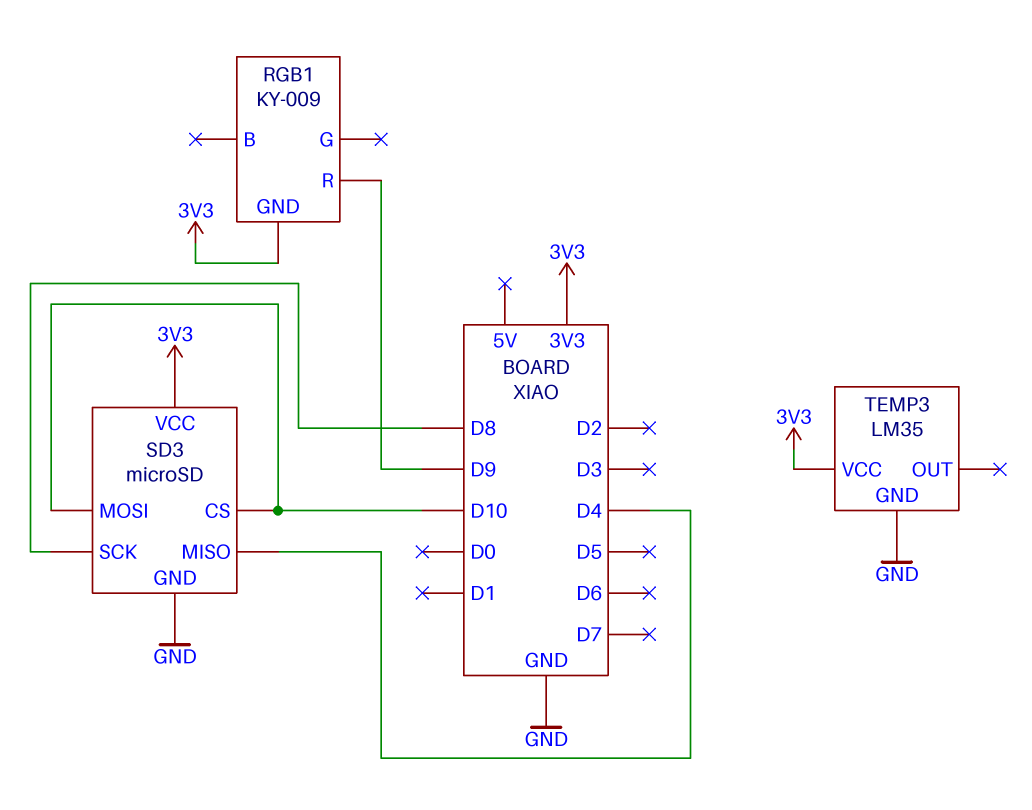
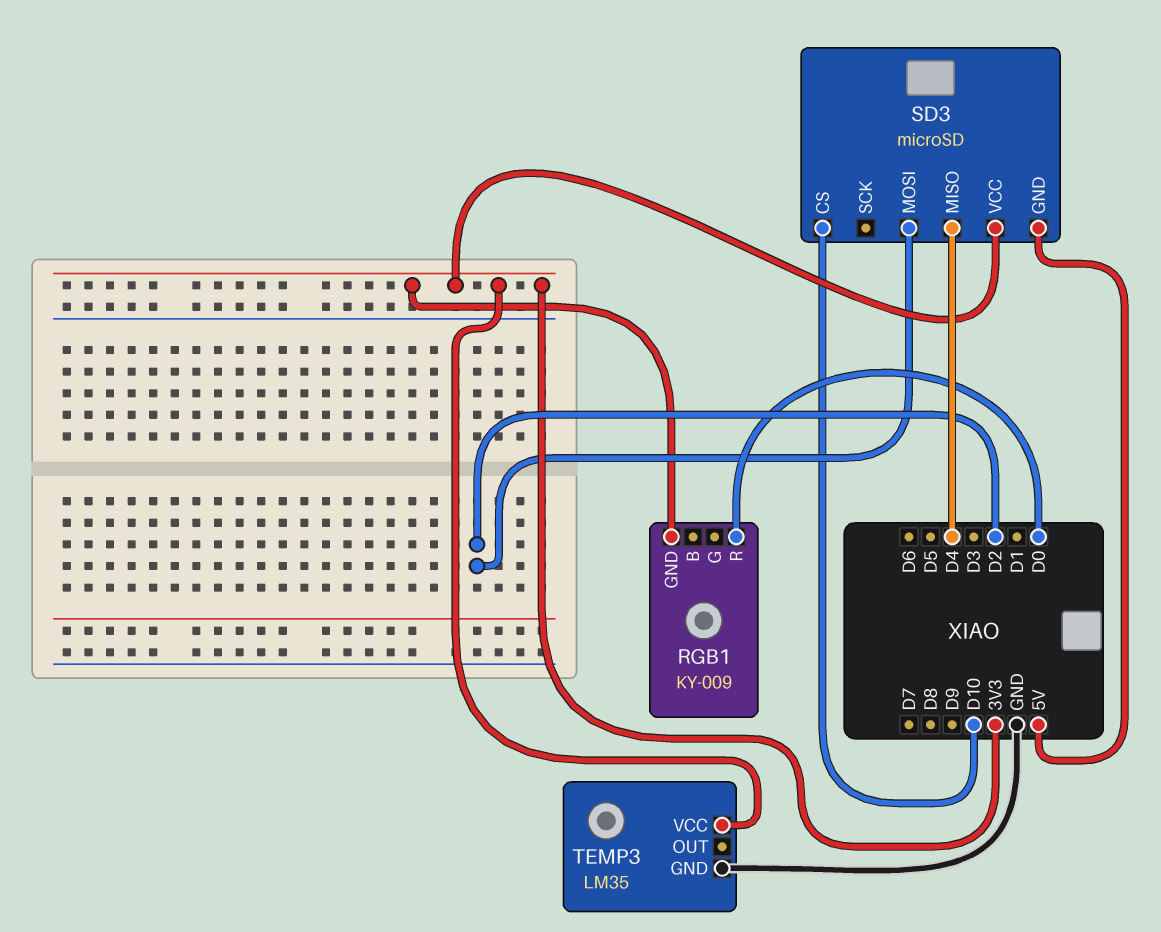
RGB1 pin R: D9 -> D0
SD3 pin GND: GND -> 5V
SD3 pin MOSI: D10 -> D2
SD3 pin SCK: D8 -> none

